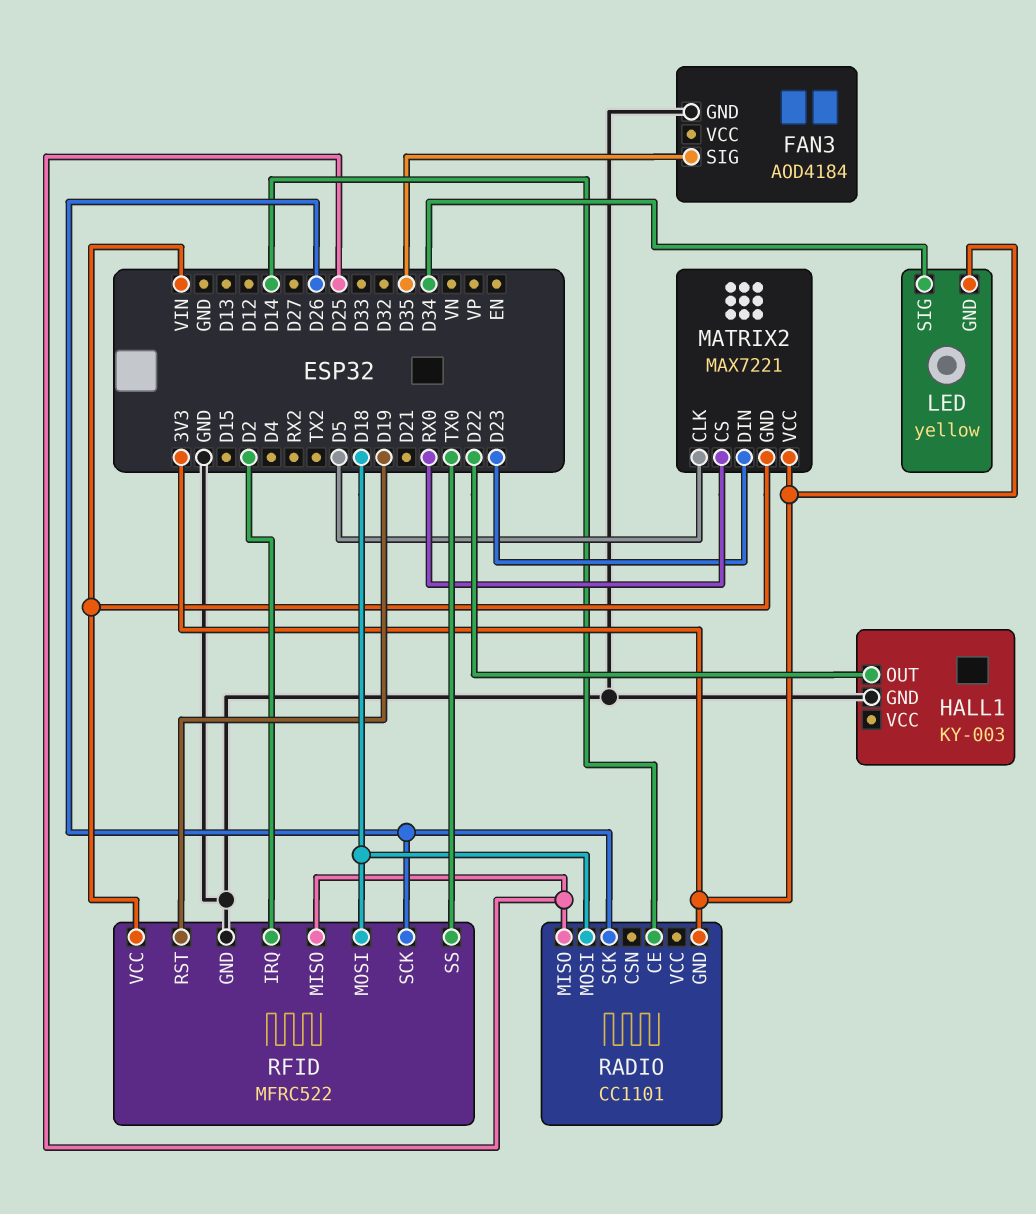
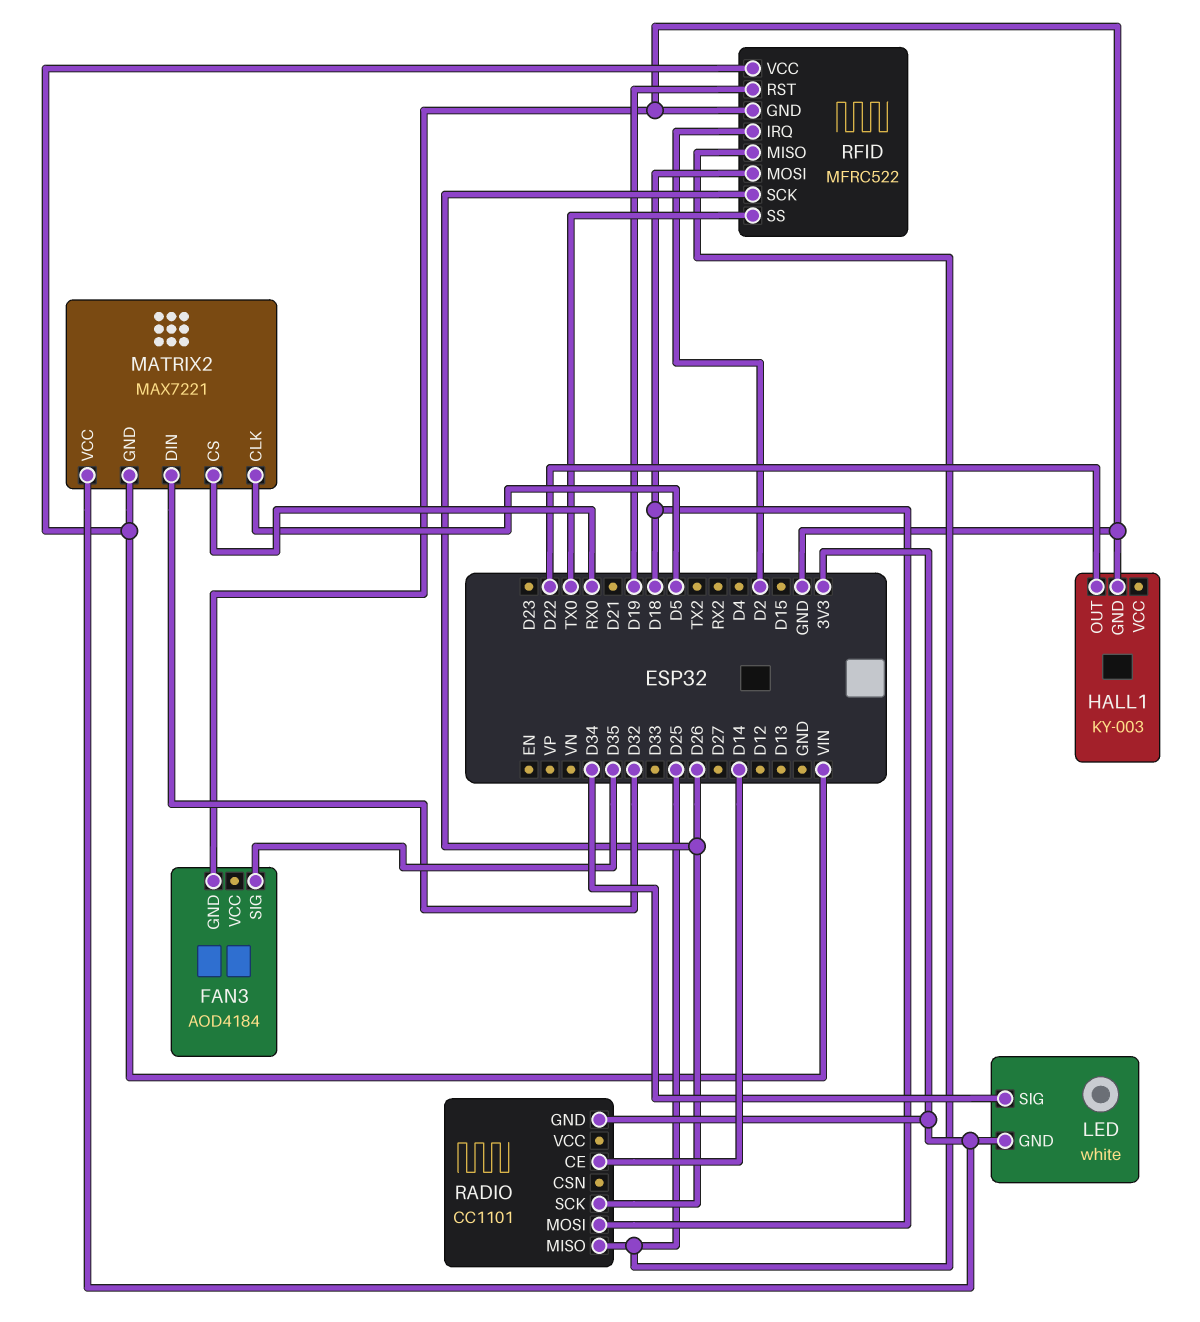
LED: yellow -> white
MATRIX2 pin DIN: D23 -> D32

